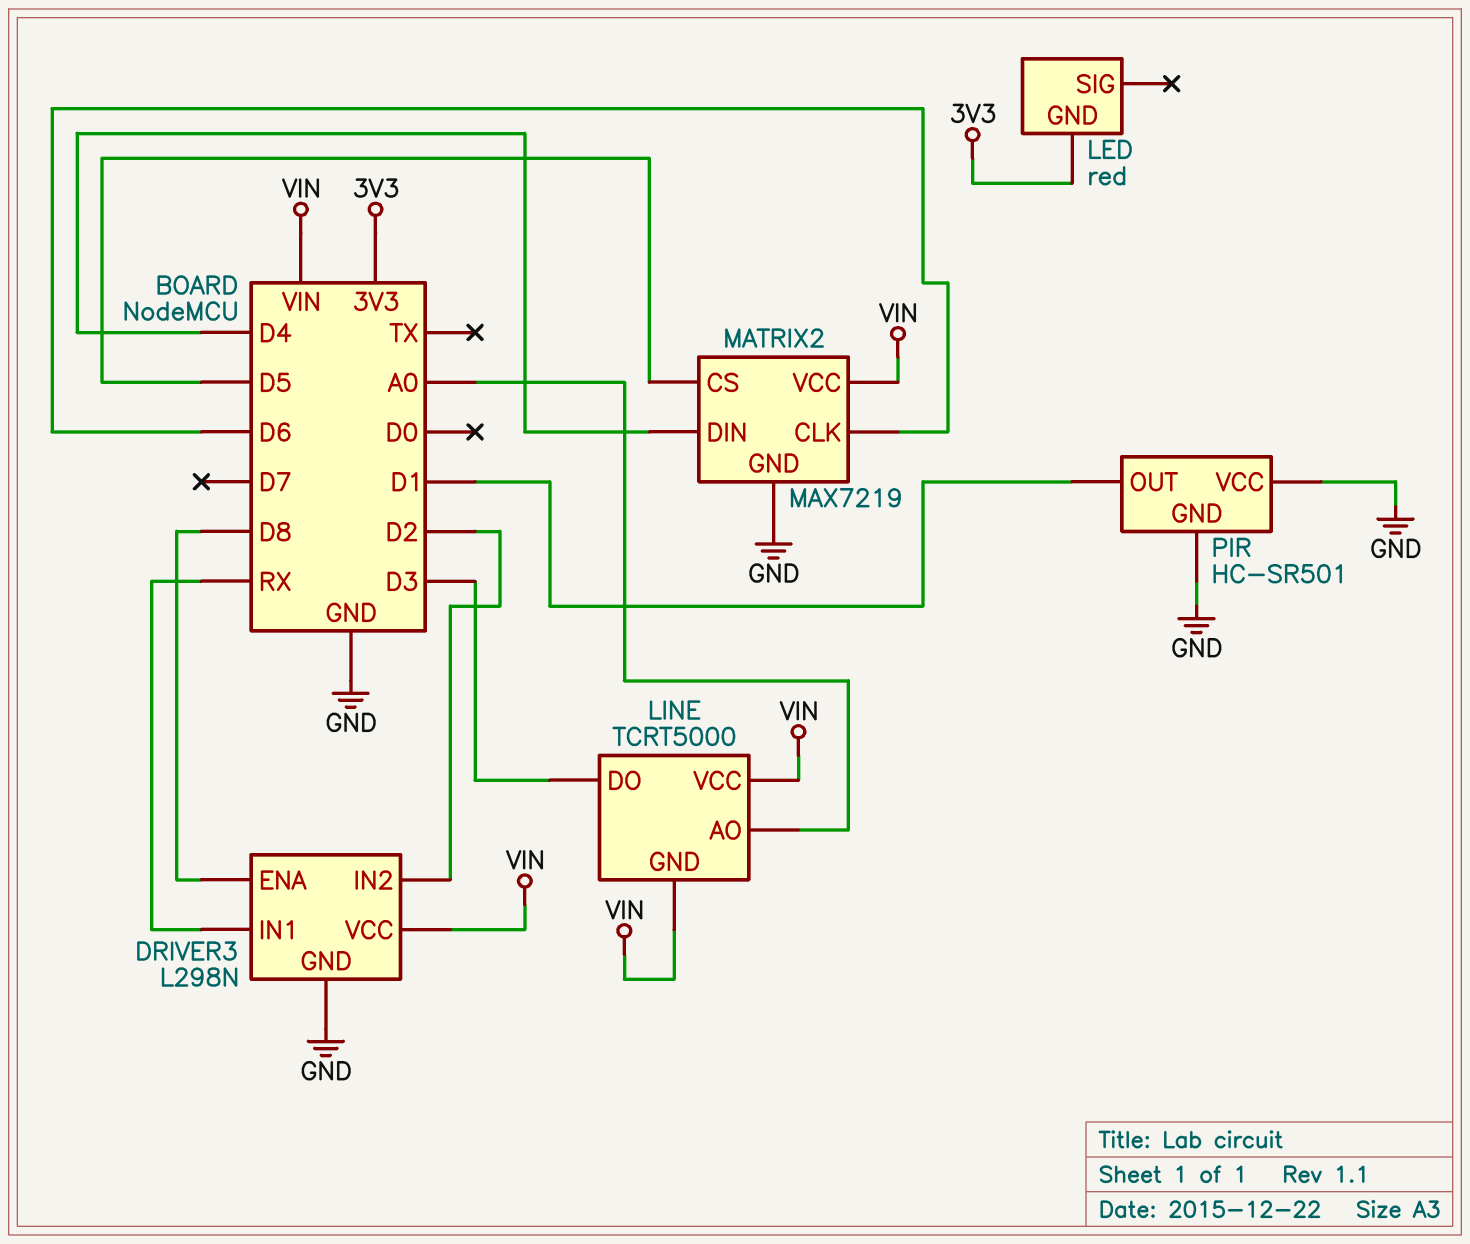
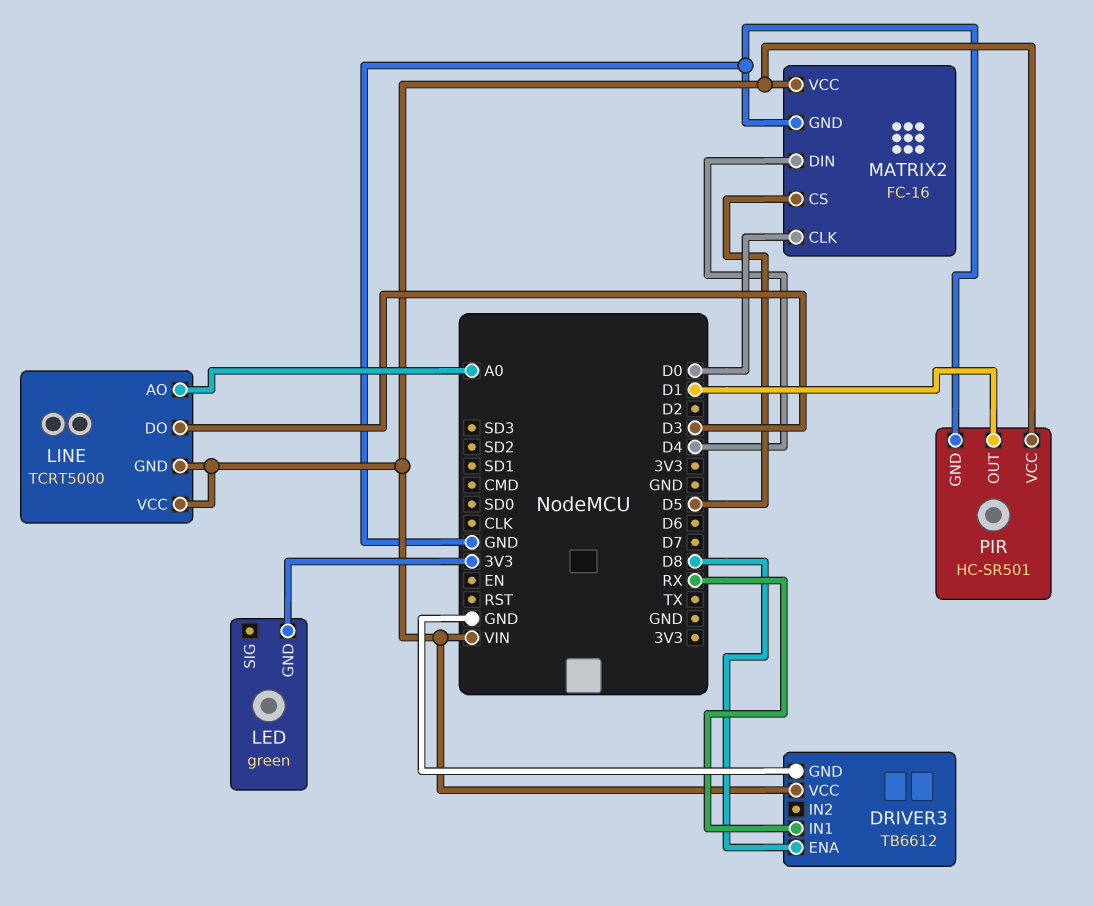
DRIVER3: L298N -> TB6612
DRIVER3 pin IN2: D2 -> none
LED: red -> green
MATRIX2: MAX7219 -> FC-16
MATRIX2 pin CLK: D6 -> D0
PIR pin VCC: GND -> VIN

